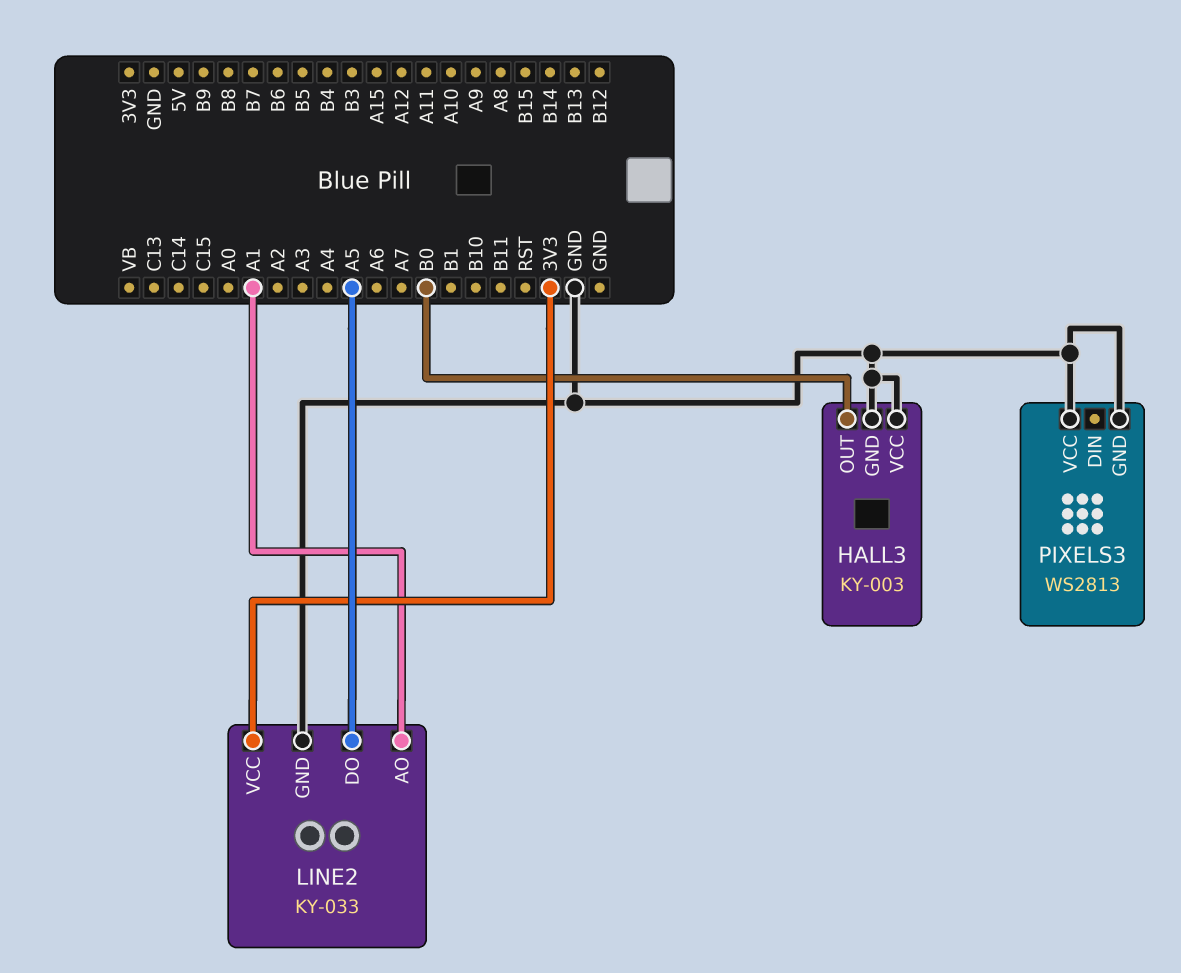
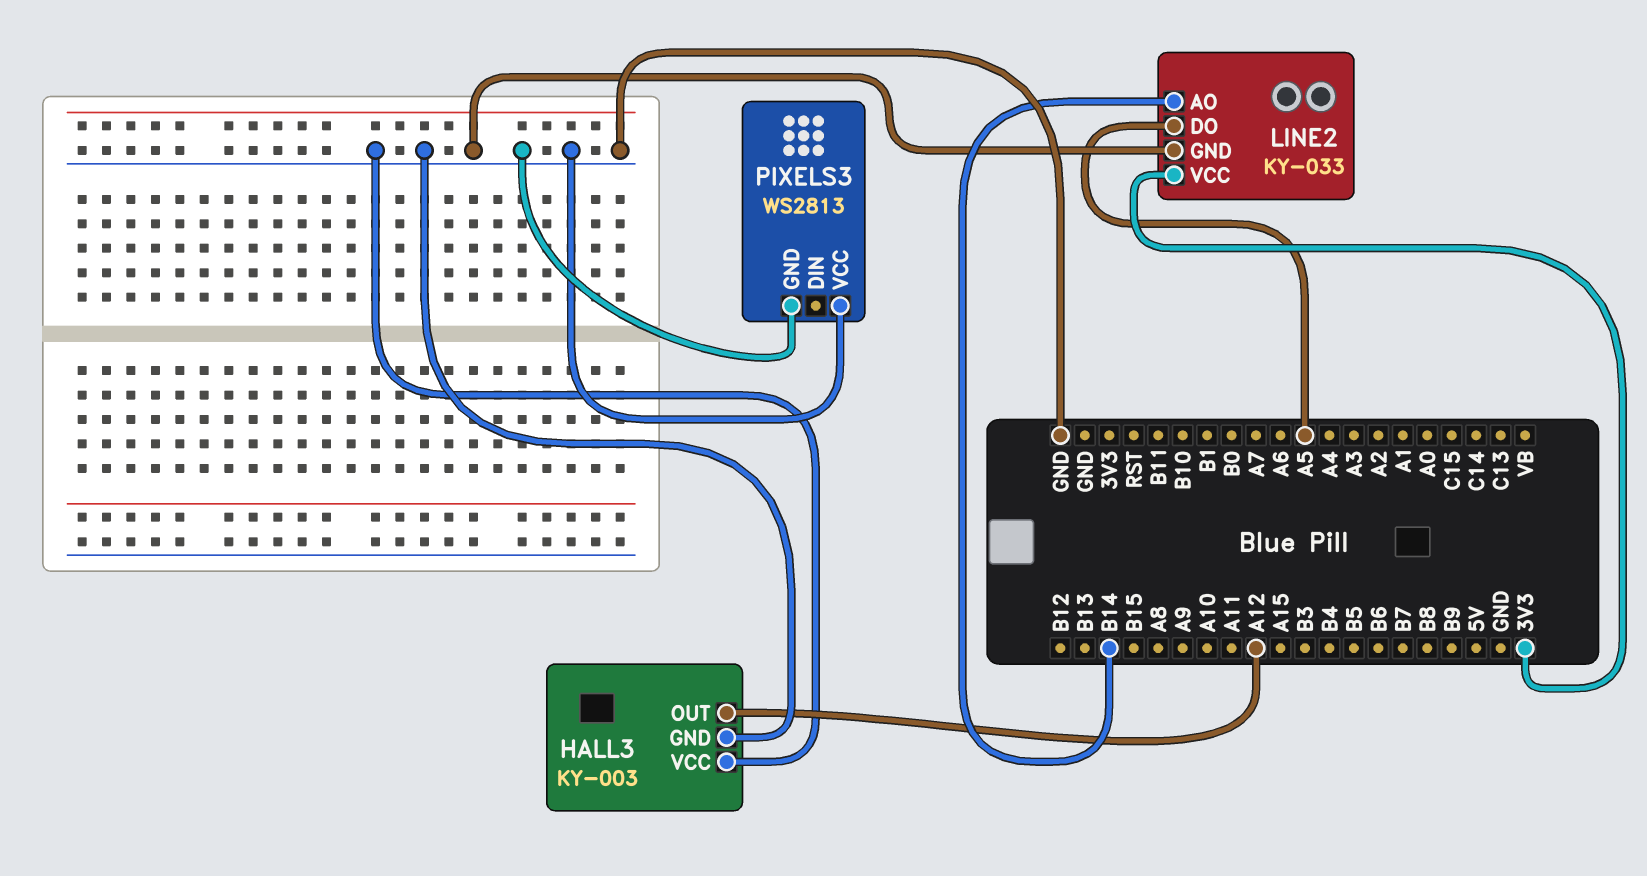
HALL3 pin OUT: B0 -> A12
LINE2 pin AO: A1 -> B14

